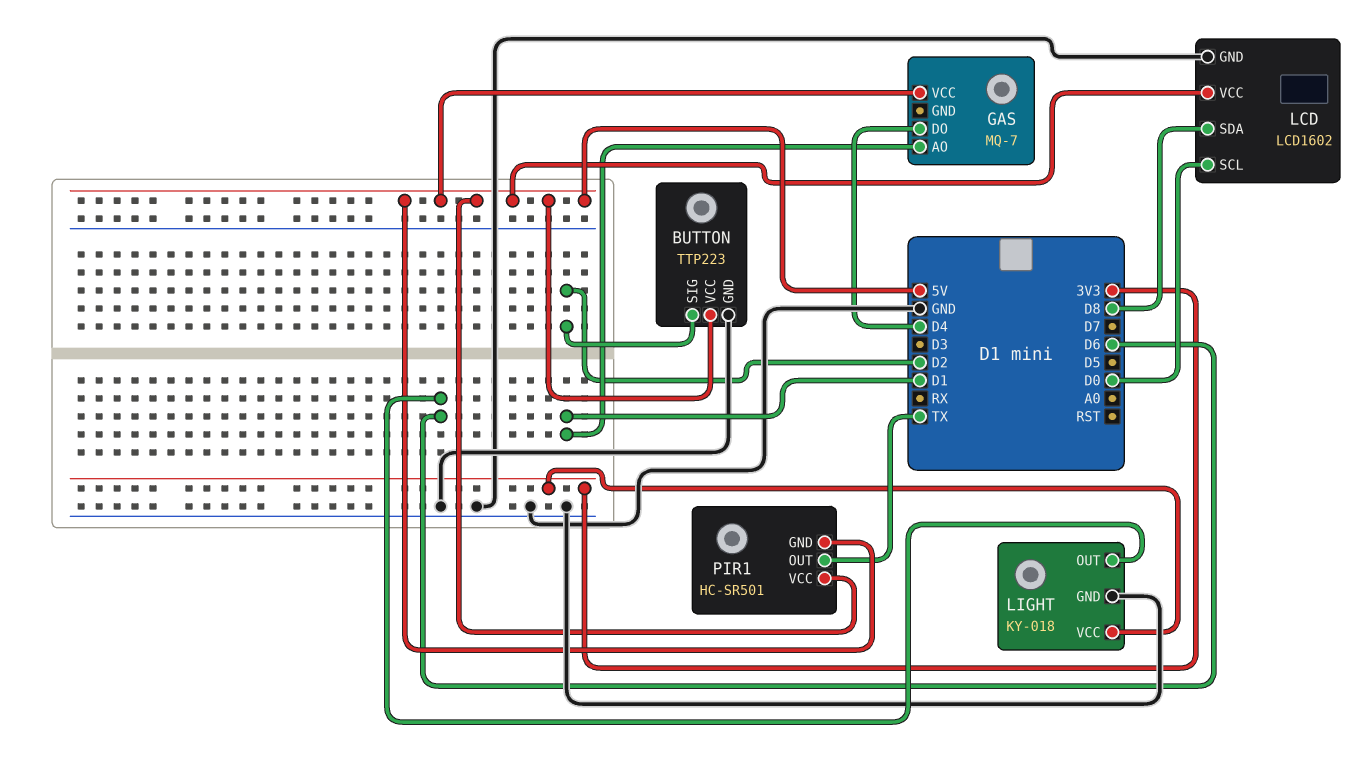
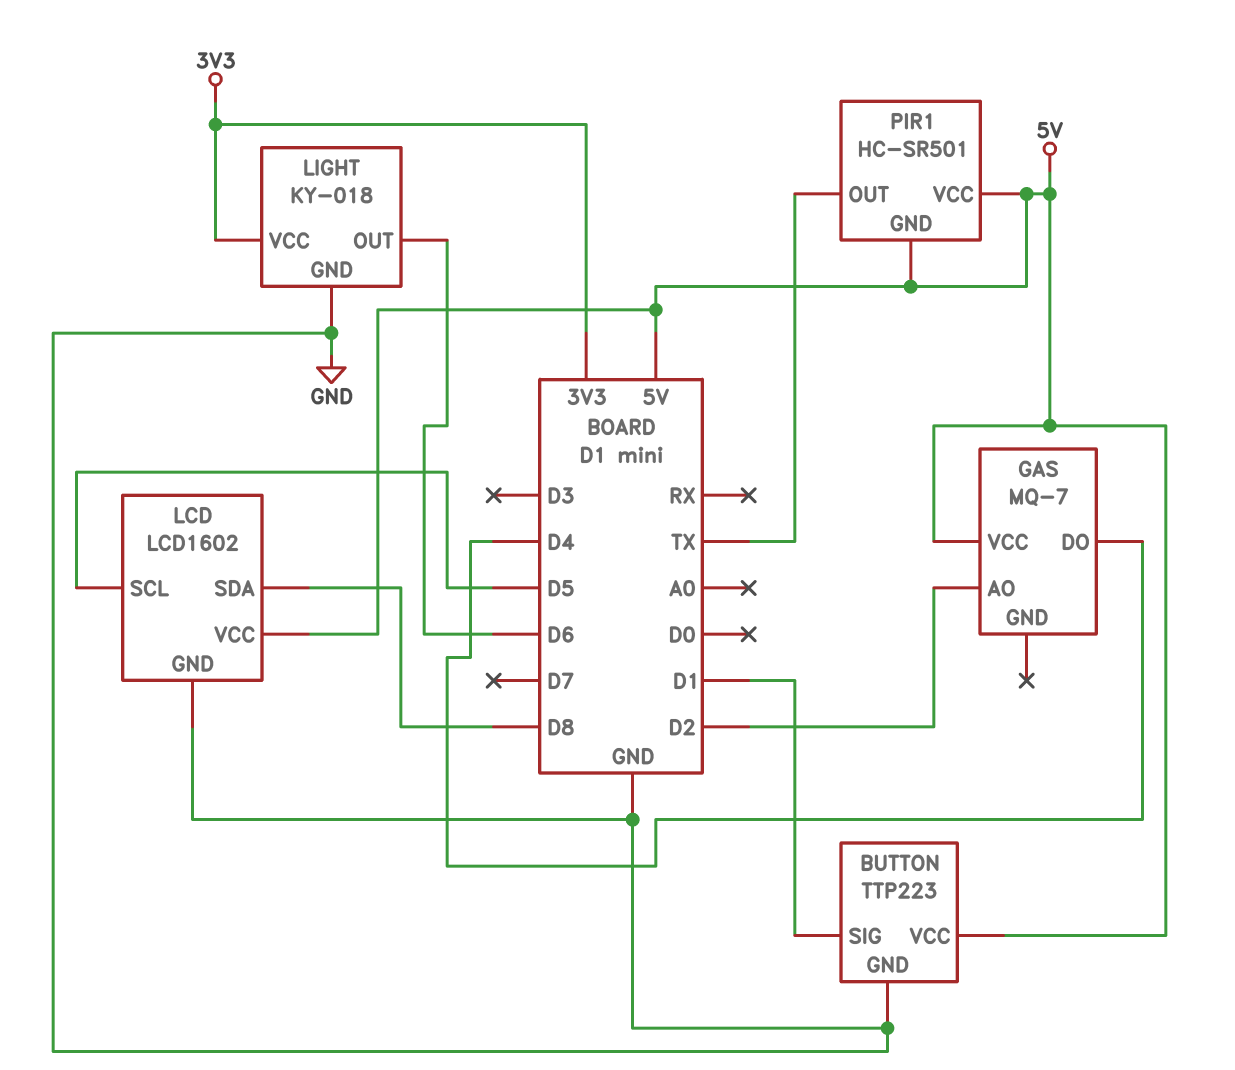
BUTTON pin SIG: D2 -> D1
GAS pin AO: D1 -> D2
LCD pin SCL: D0 -> D5

